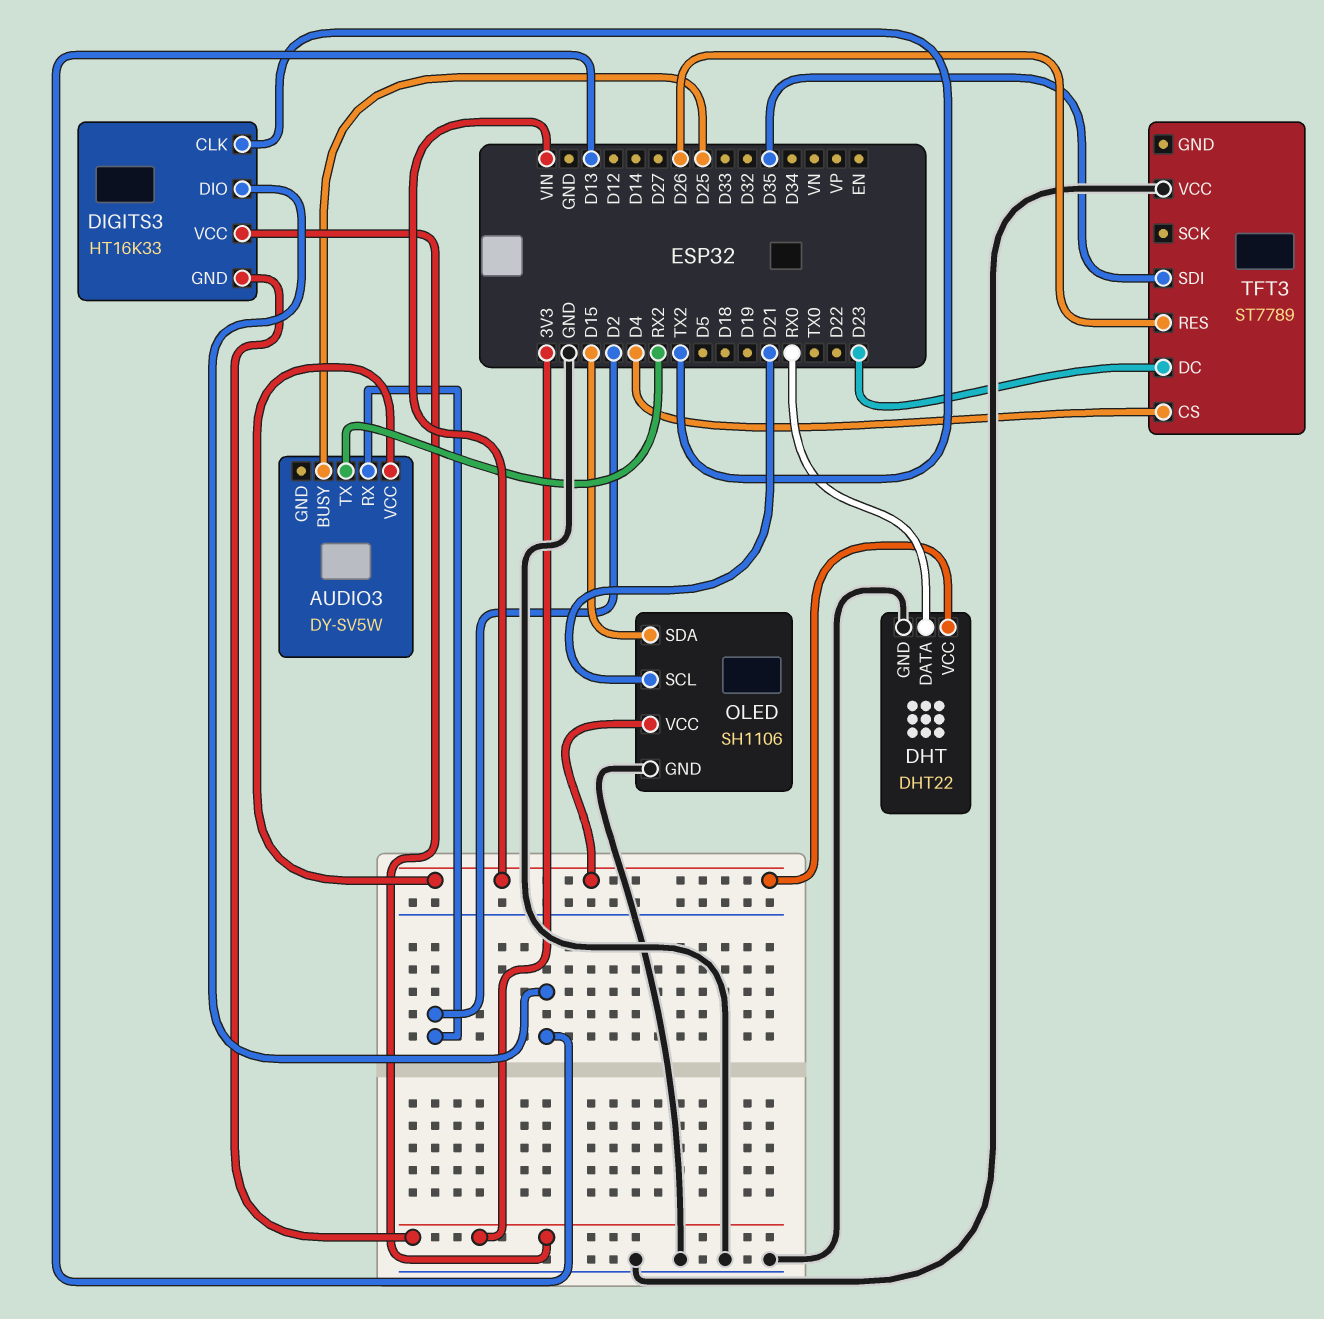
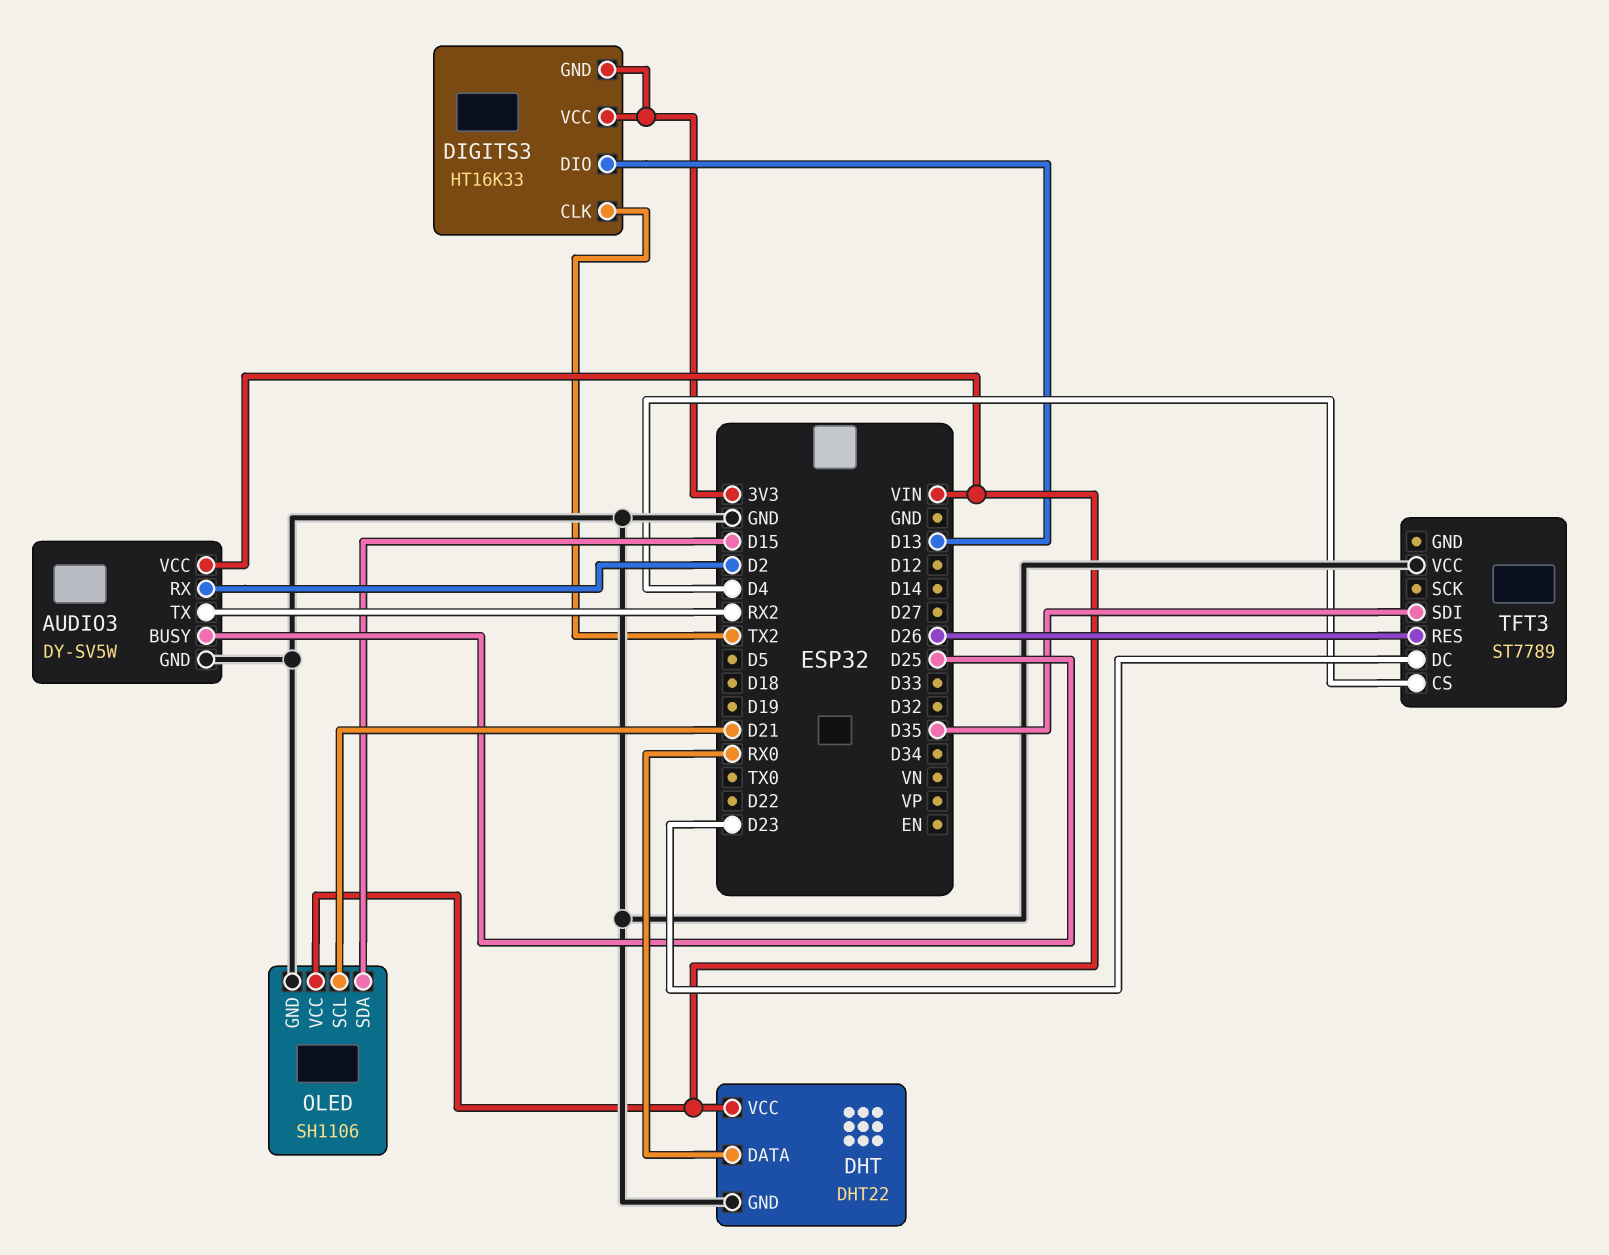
AUDIO3 pin GND: none -> GND

